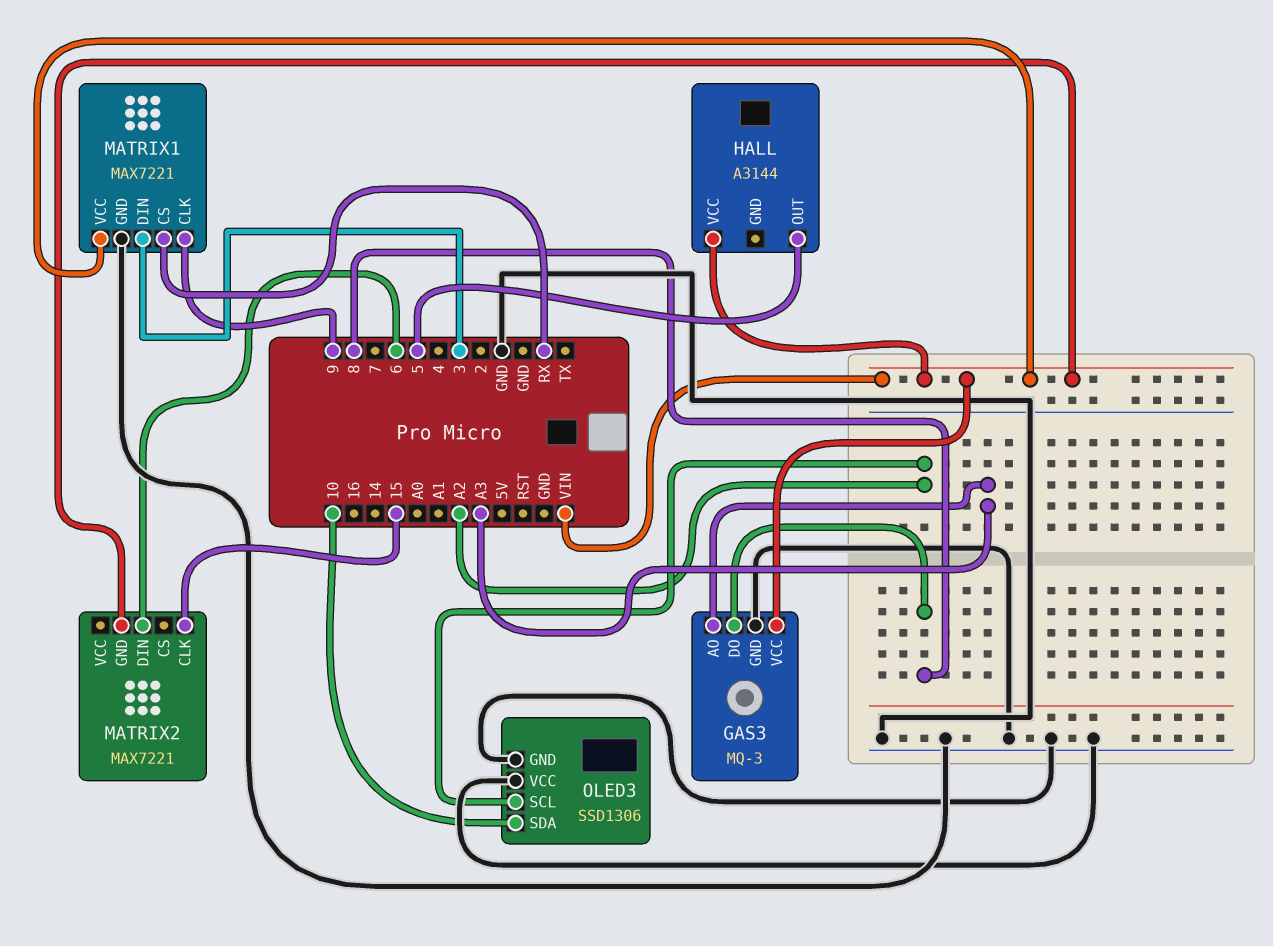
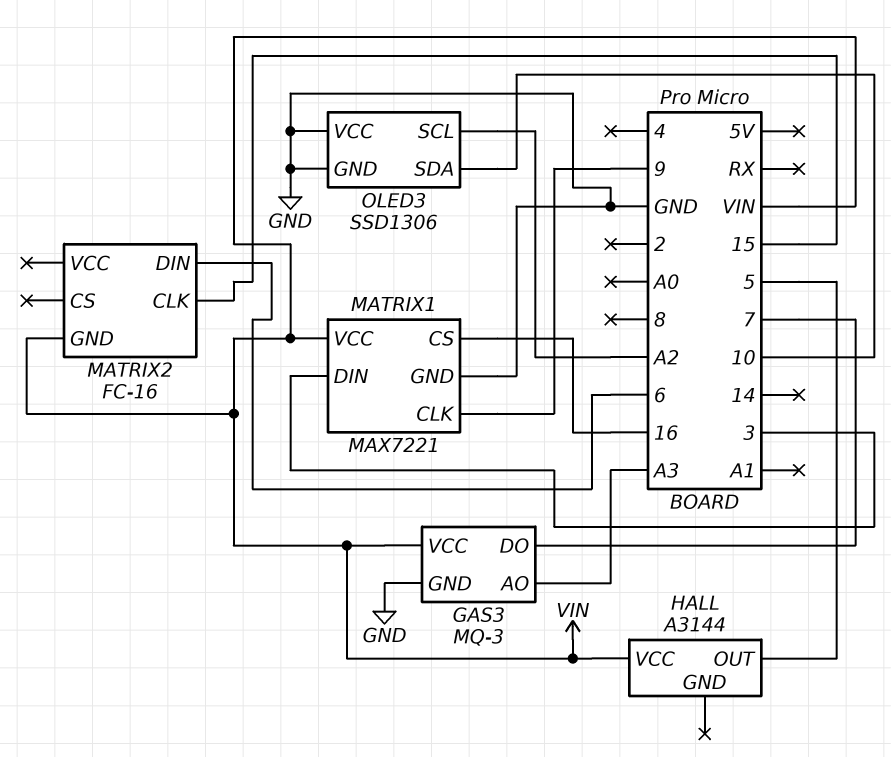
GAS3 pin DO: 8 -> 7
MATRIX1 pin CS: RX -> 16
MATRIX2: MAX7221 -> FC-16

